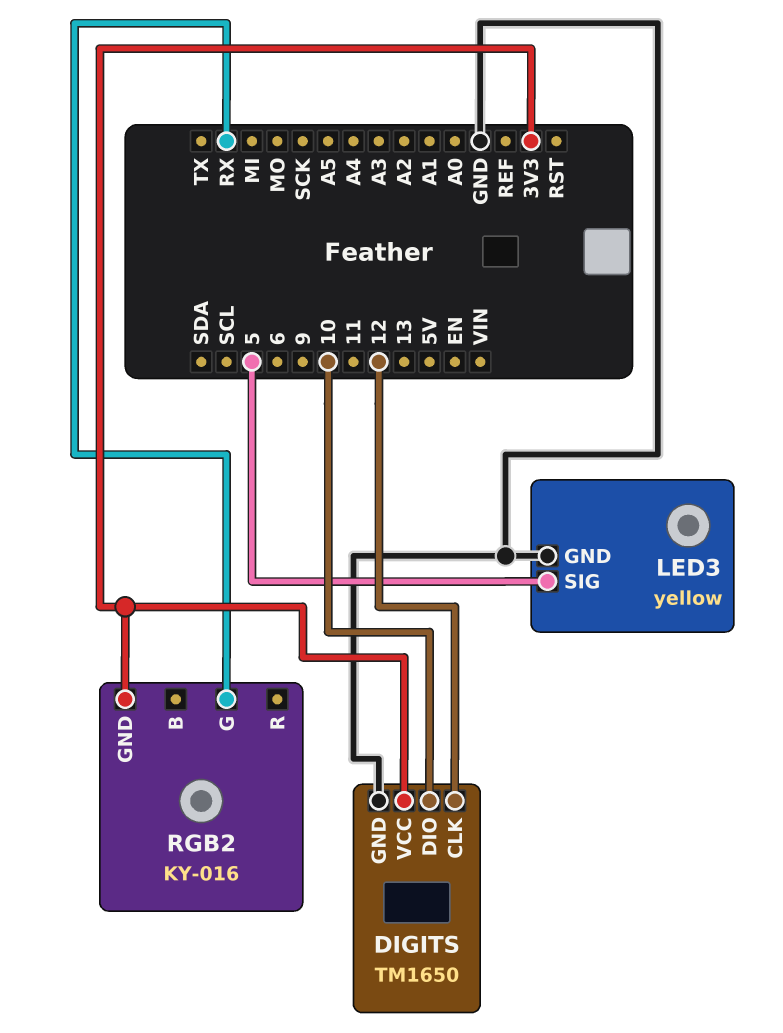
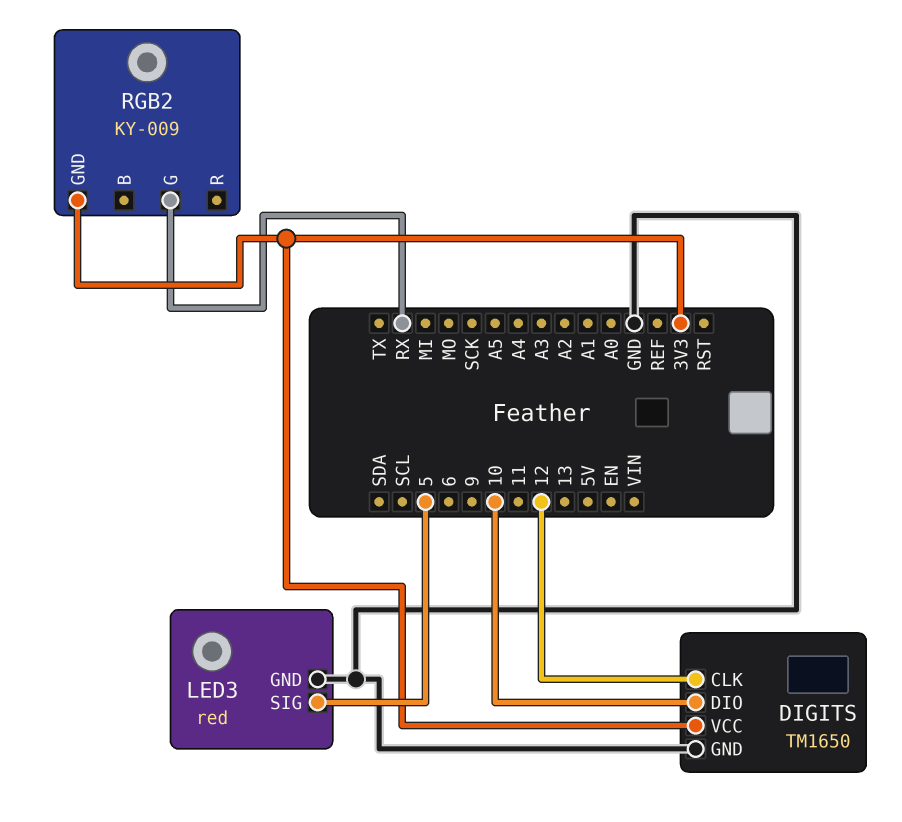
LED3: yellow -> red
RGB2: KY-016 -> KY-009

